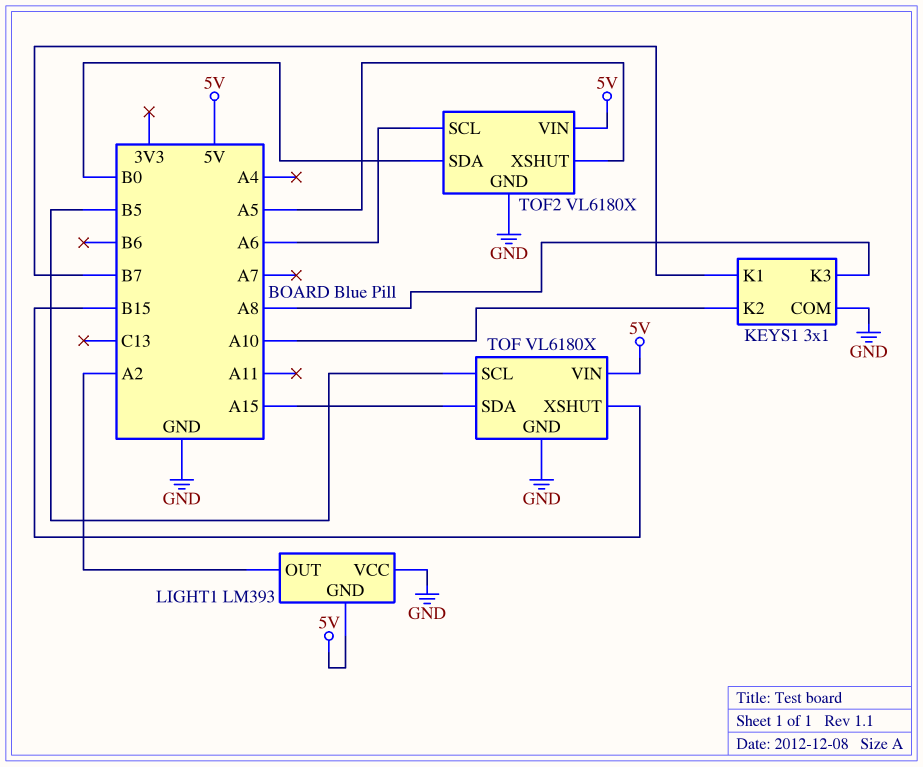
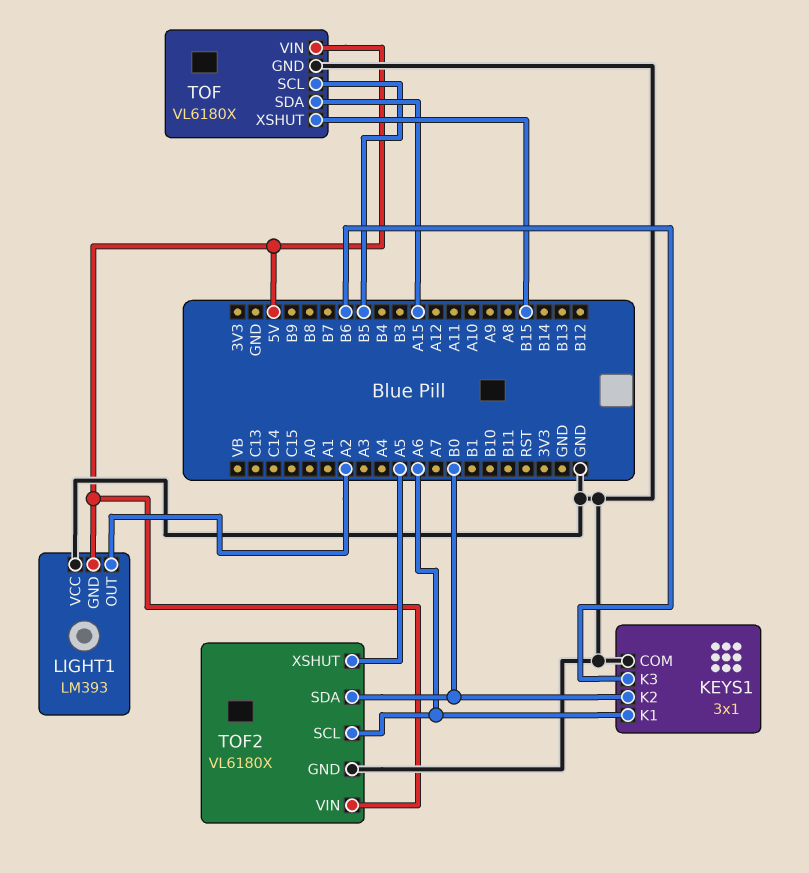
KEYS1 pin K1: B7 -> A6
KEYS1 pin K2: A10 -> B0
KEYS1 pin K3: A8 -> B6

